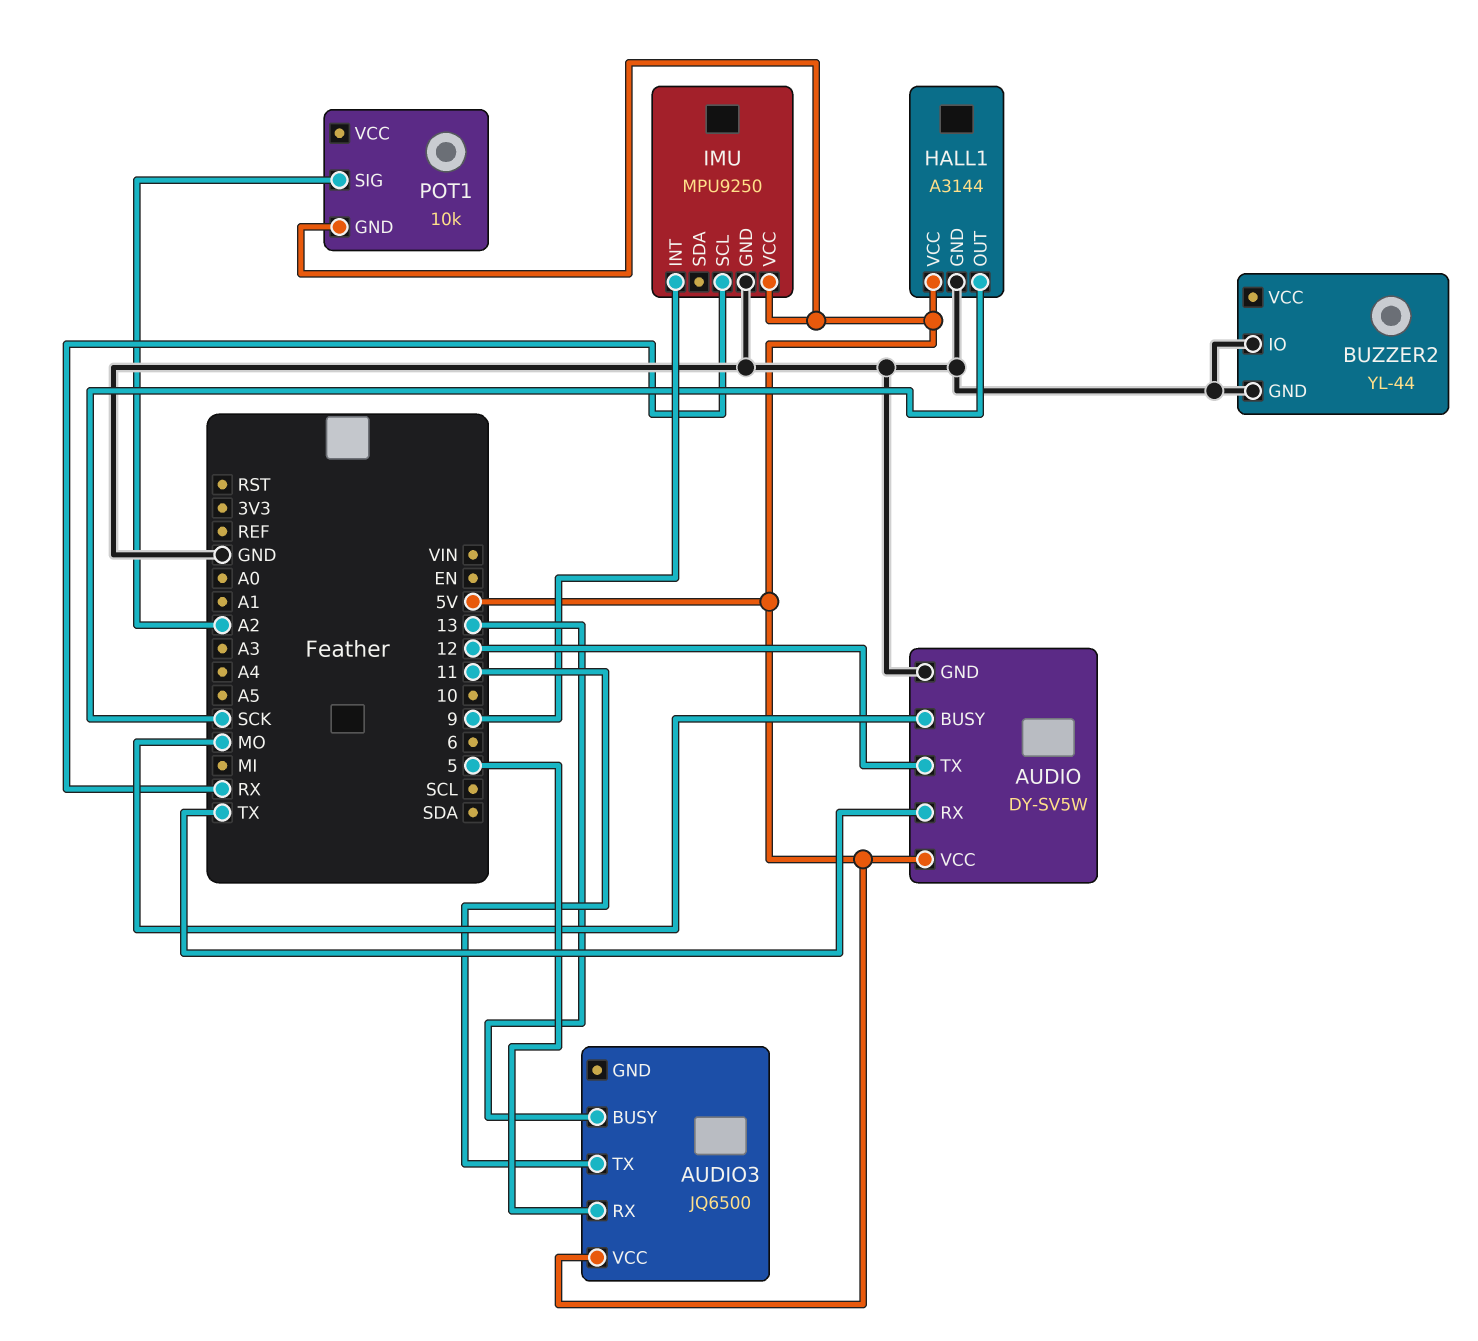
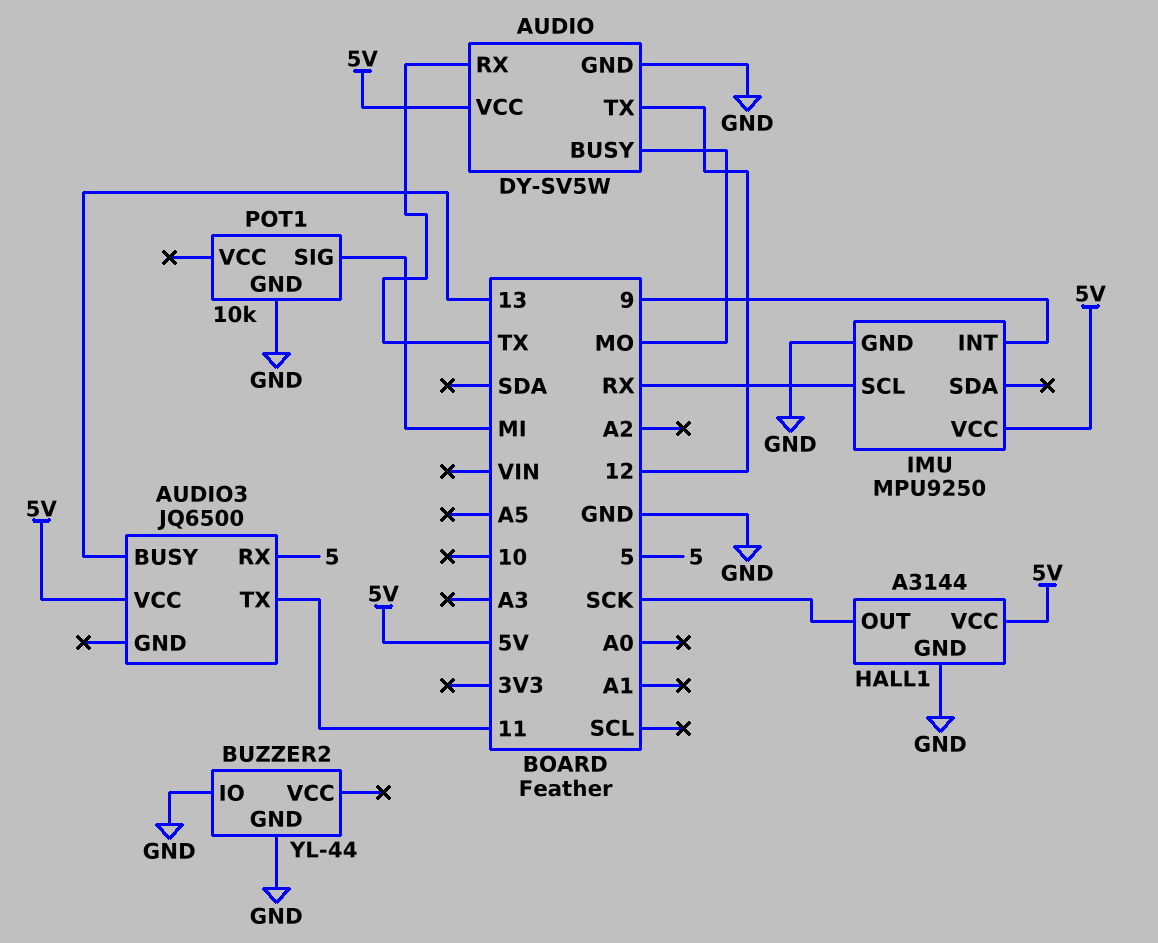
POT1 pin GND: 5V -> GND
POT1 pin SIG: A2 -> MI

